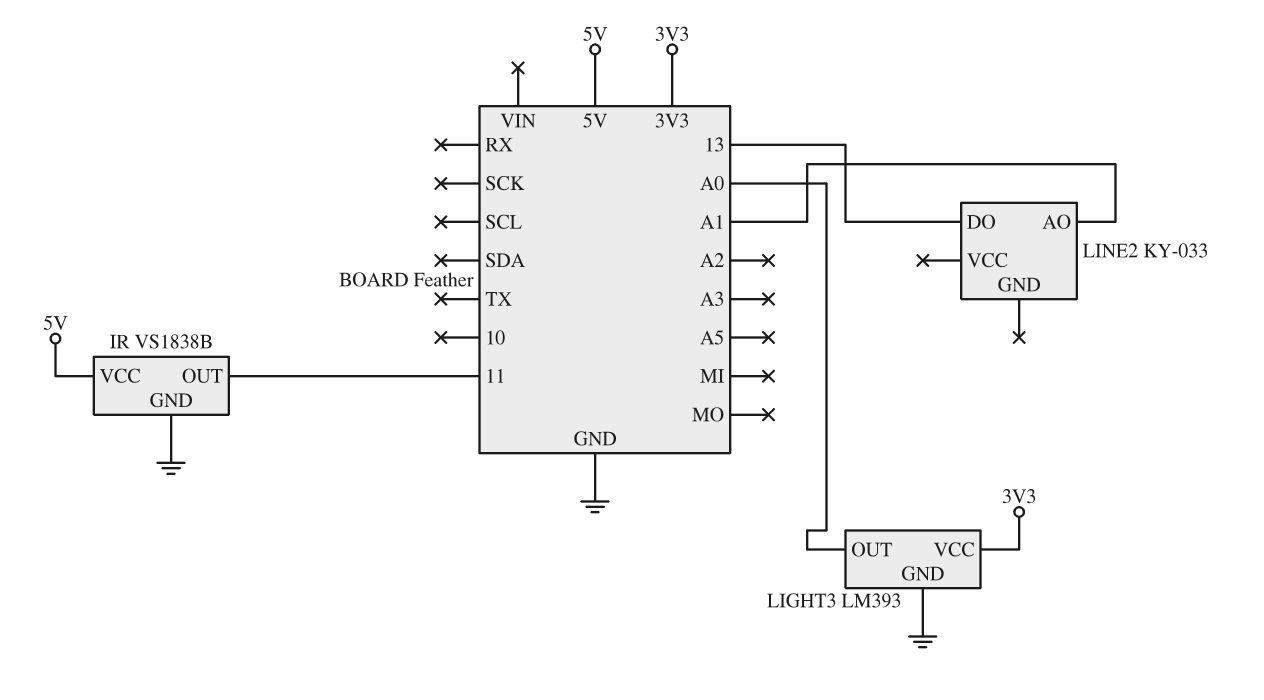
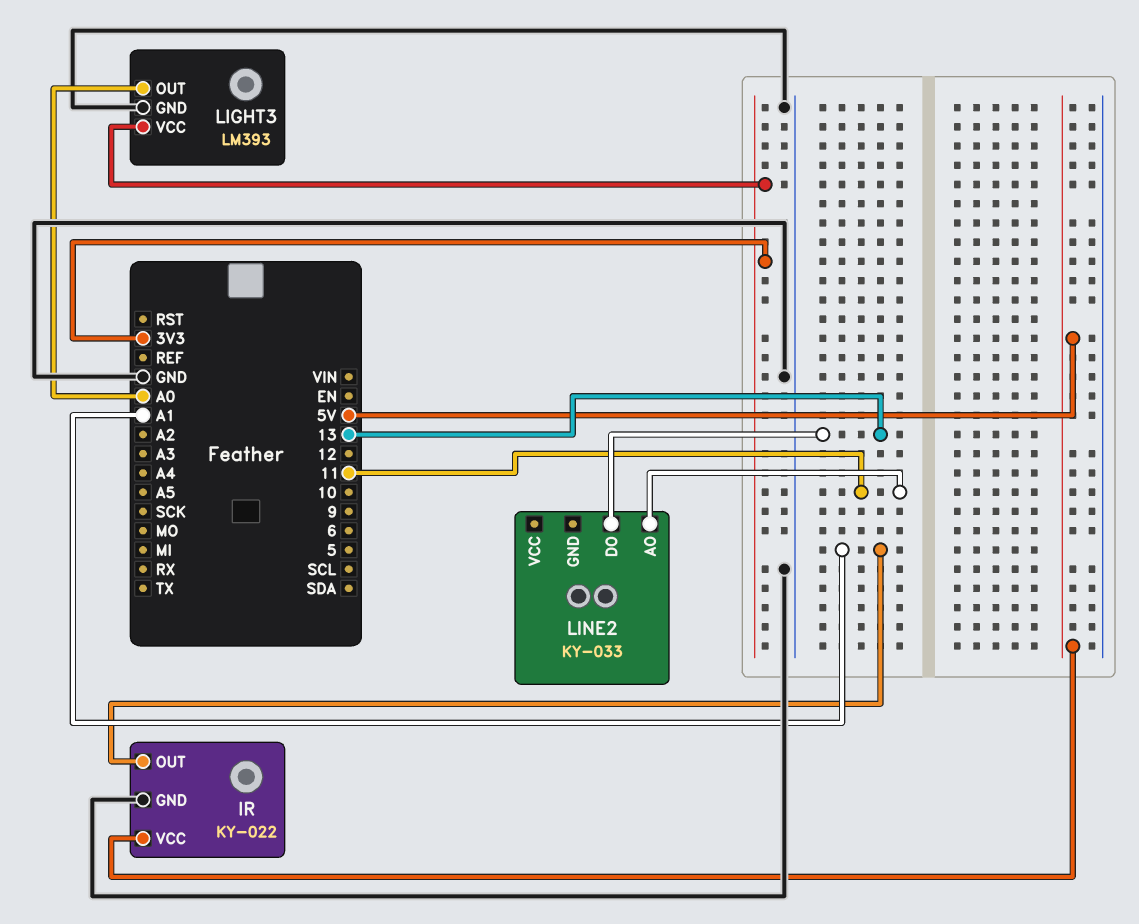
IR: VS1838B -> KY-022
IR pin OUT: 11 -> A1
LINE2 pin AO: A1 -> 11

